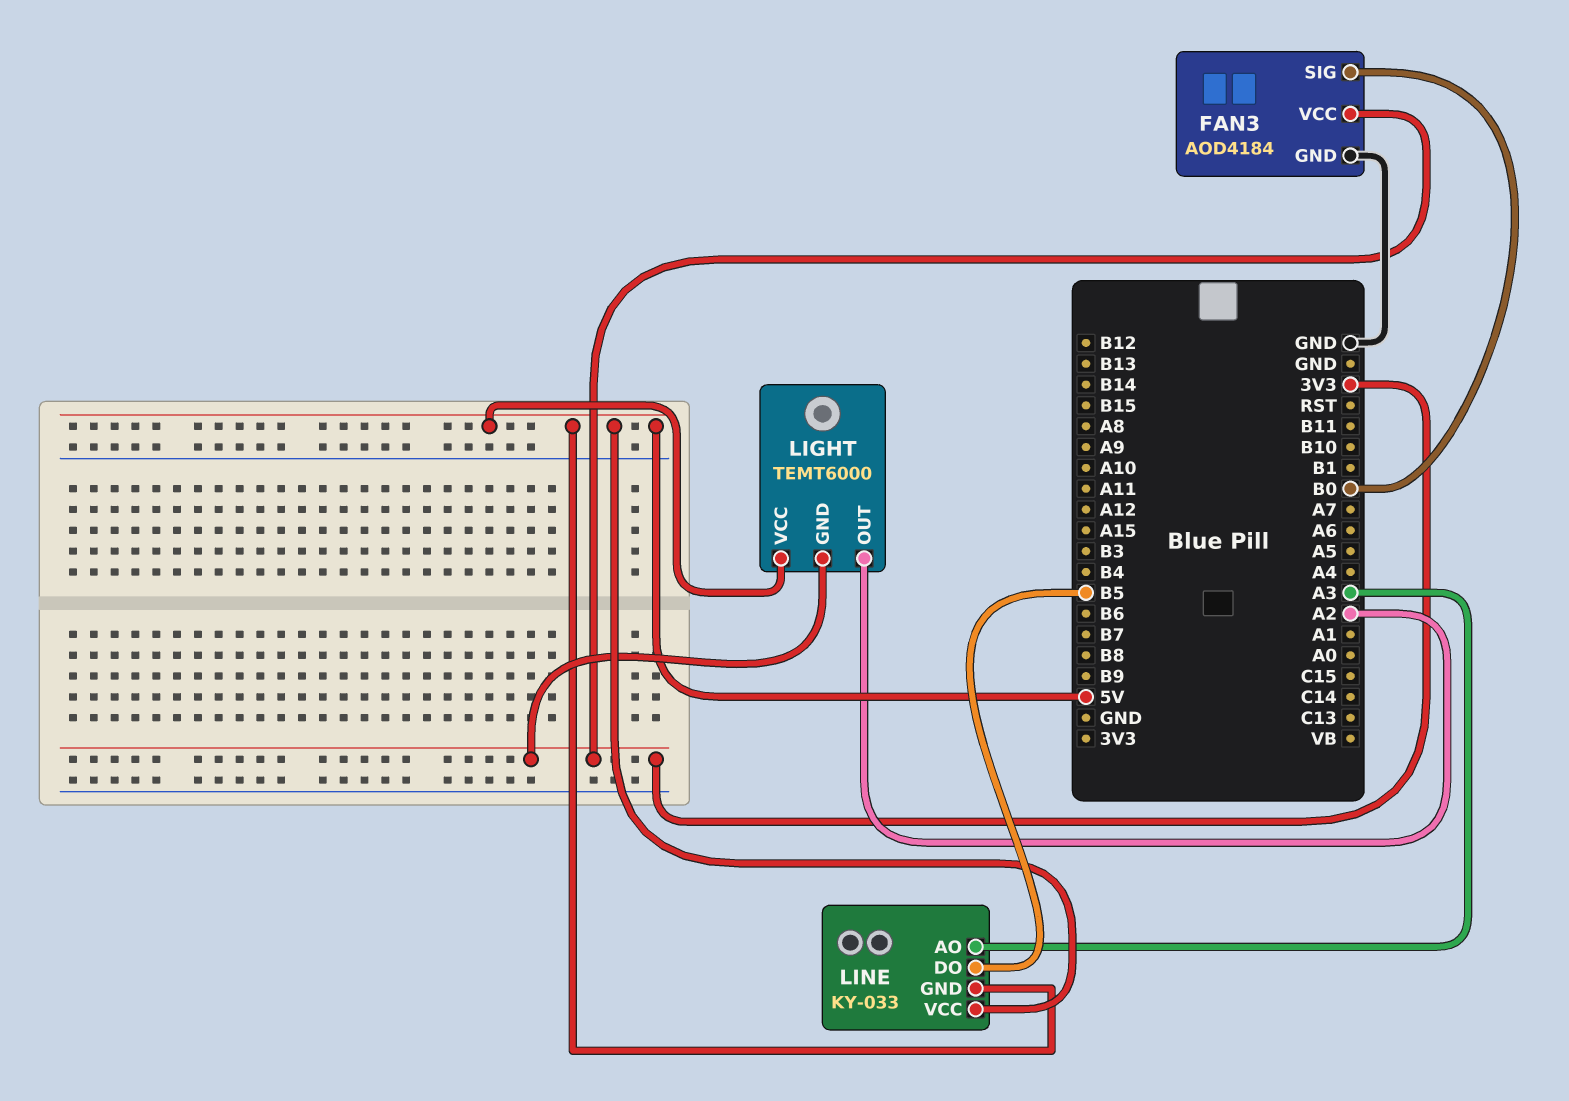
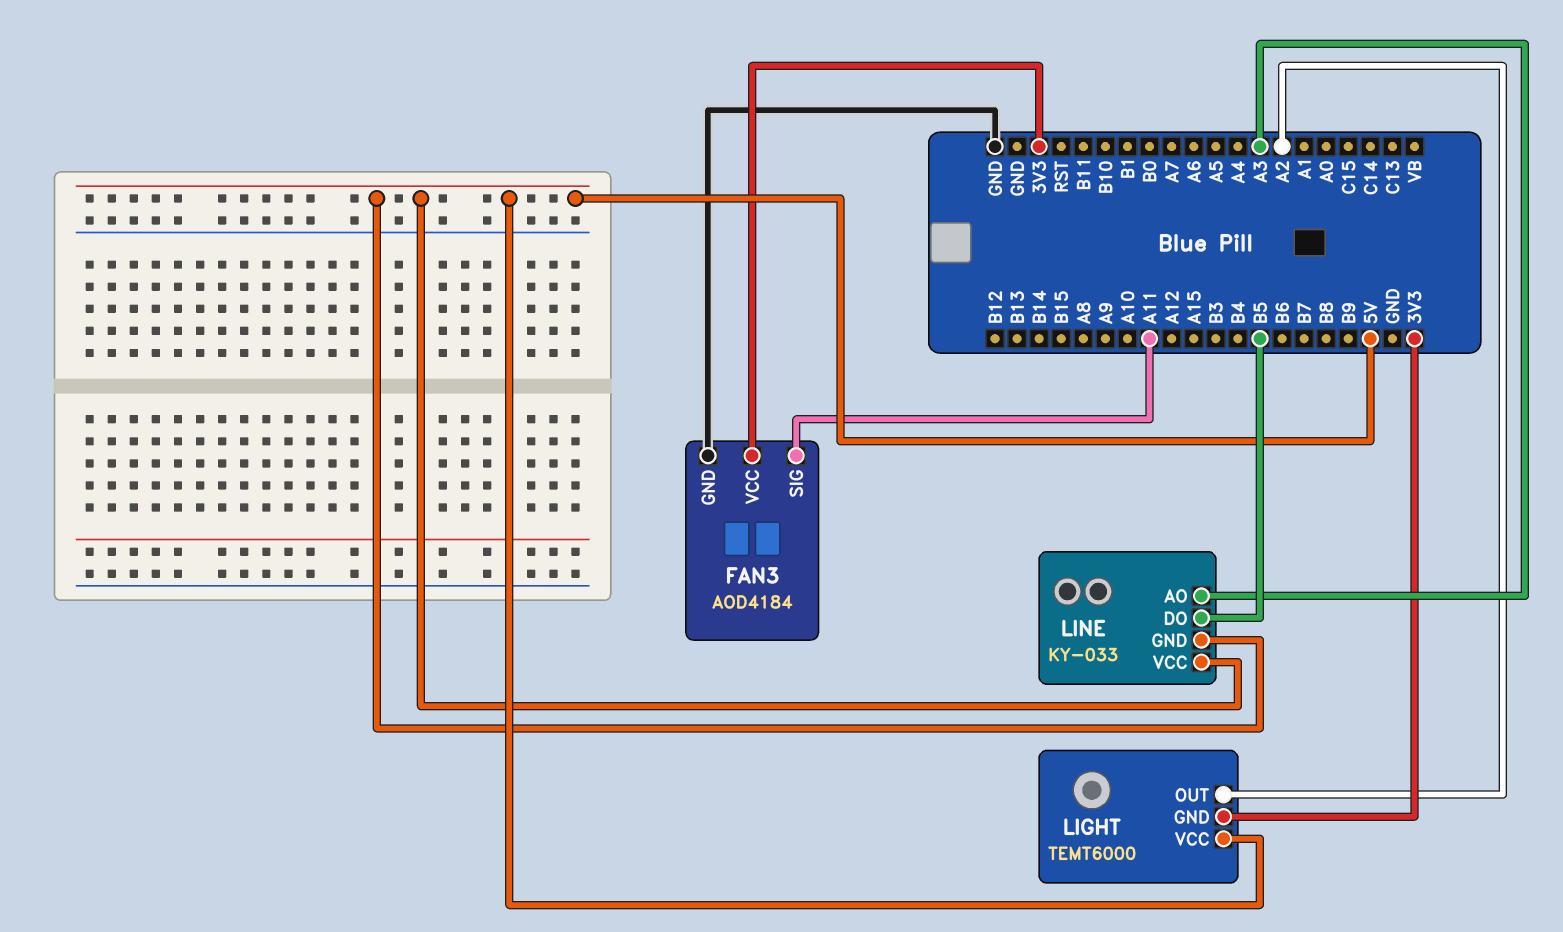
FAN3 pin SIG: B0 -> A11

